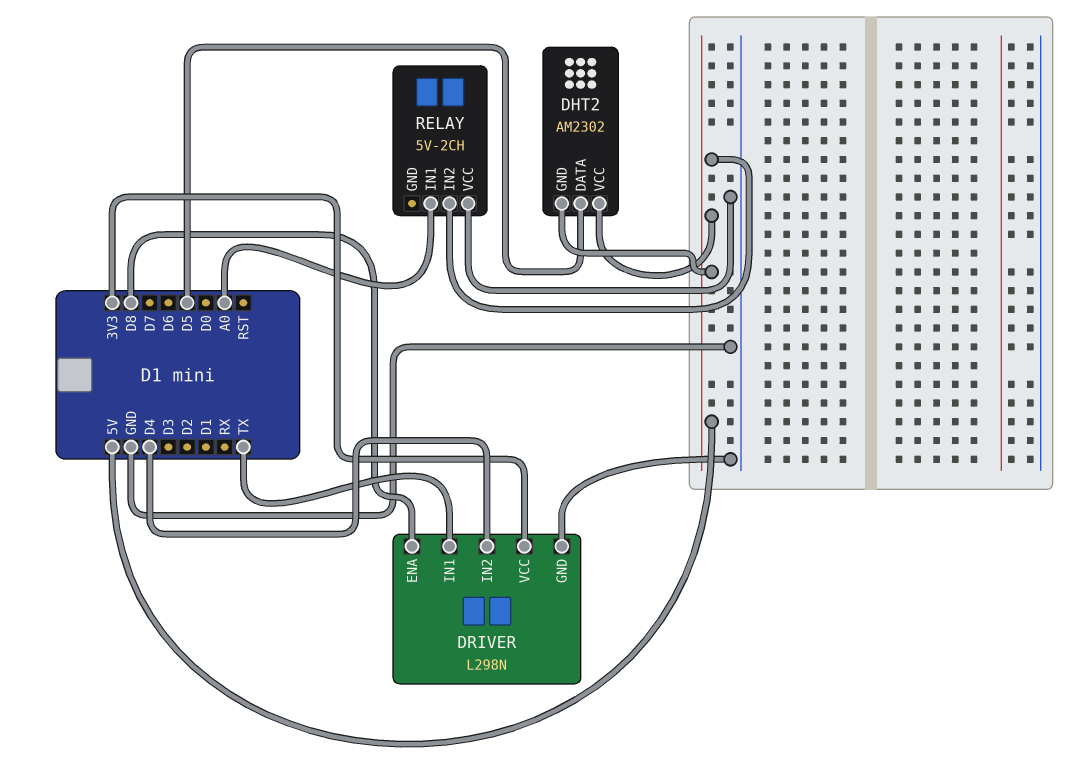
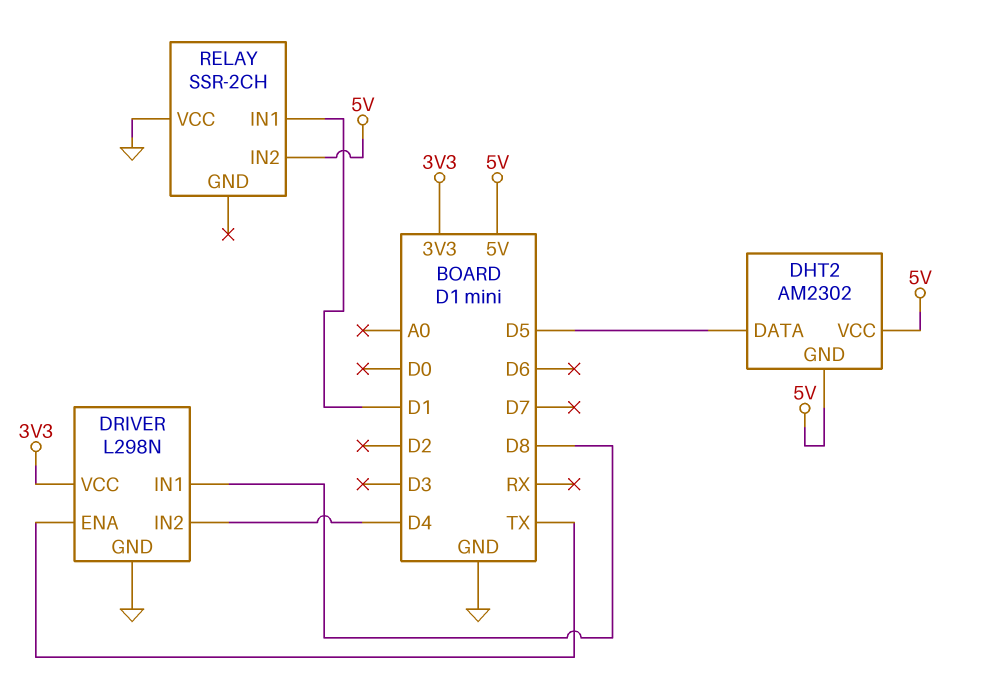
DRIVER pin ENA: D8 -> TX
DRIVER pin IN1: TX -> D8
RELAY: 5V-2CH -> SSR-2CH
RELAY pin IN1: A0 -> D1

